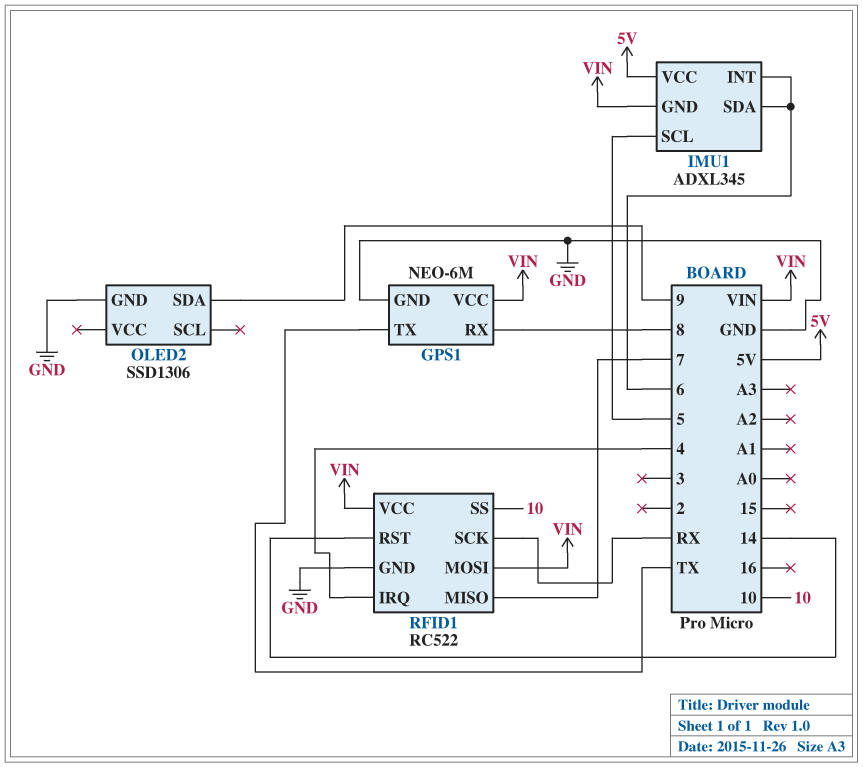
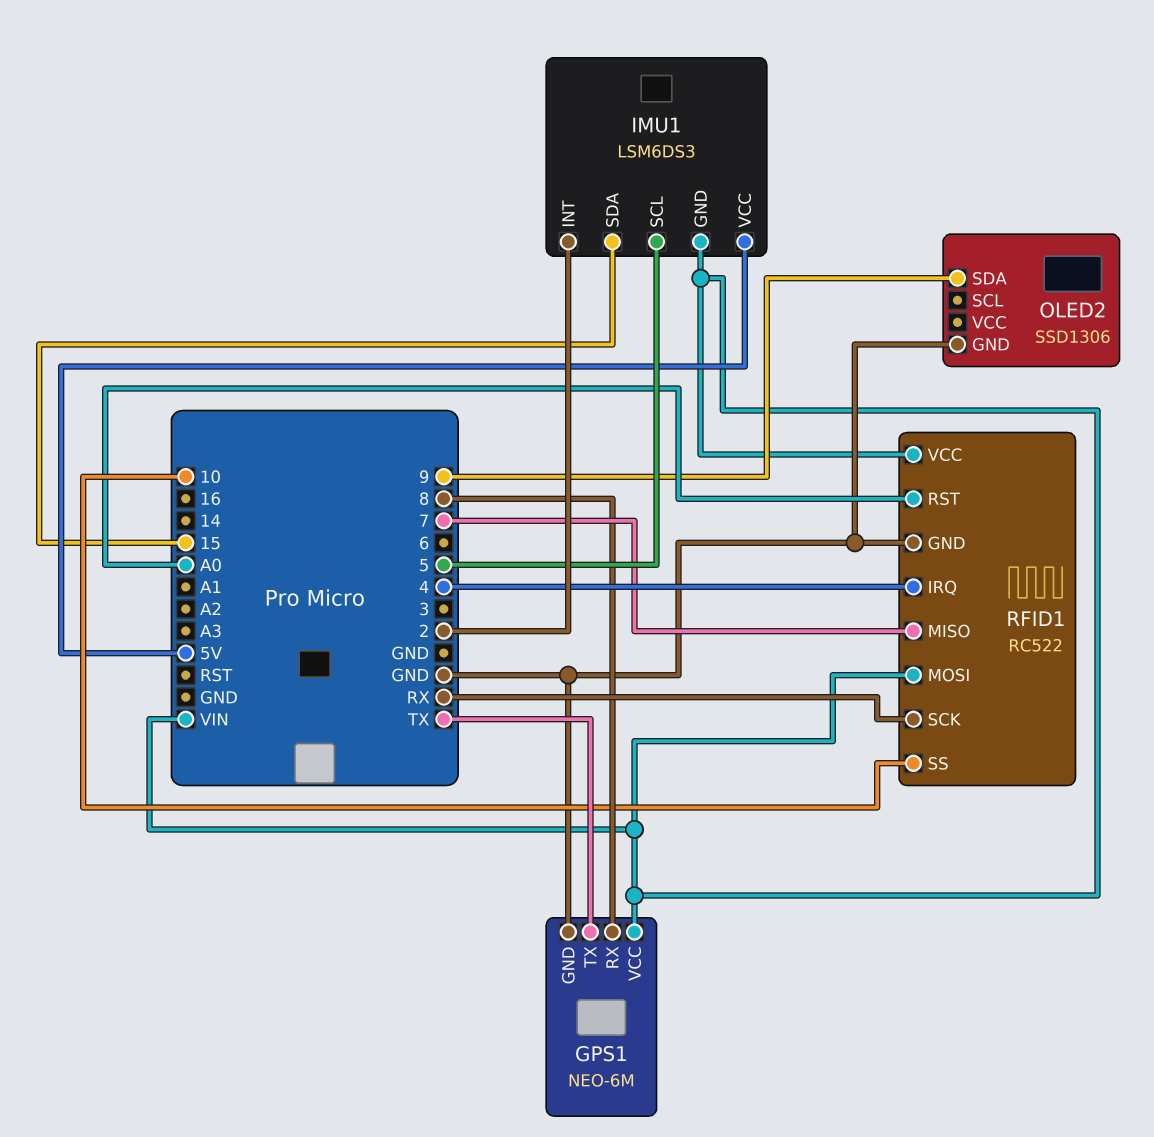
IMU1: ADXL345 -> LSM6DS3
IMU1 pin INT: 6 -> 2
IMU1 pin SDA: 6 -> 15
RFID1 pin RST: 14 -> A0

